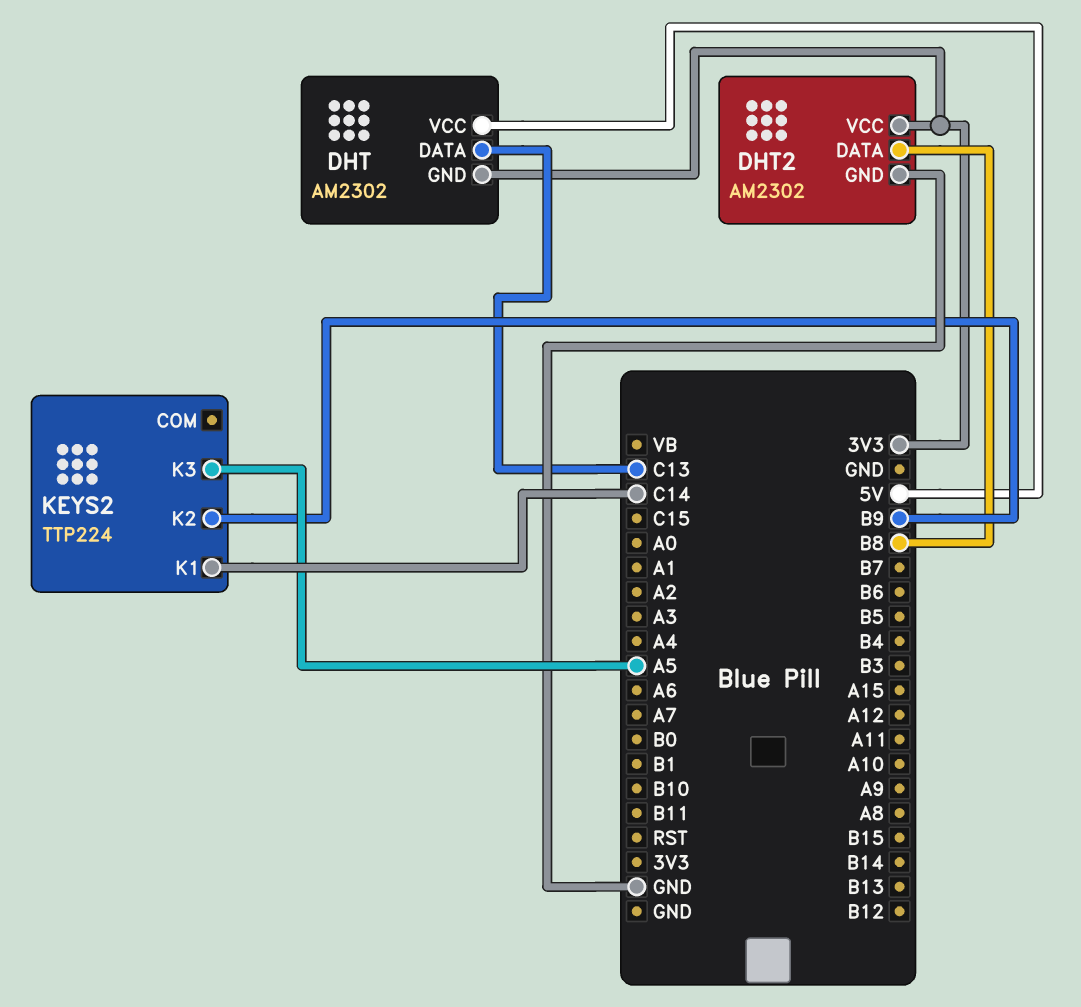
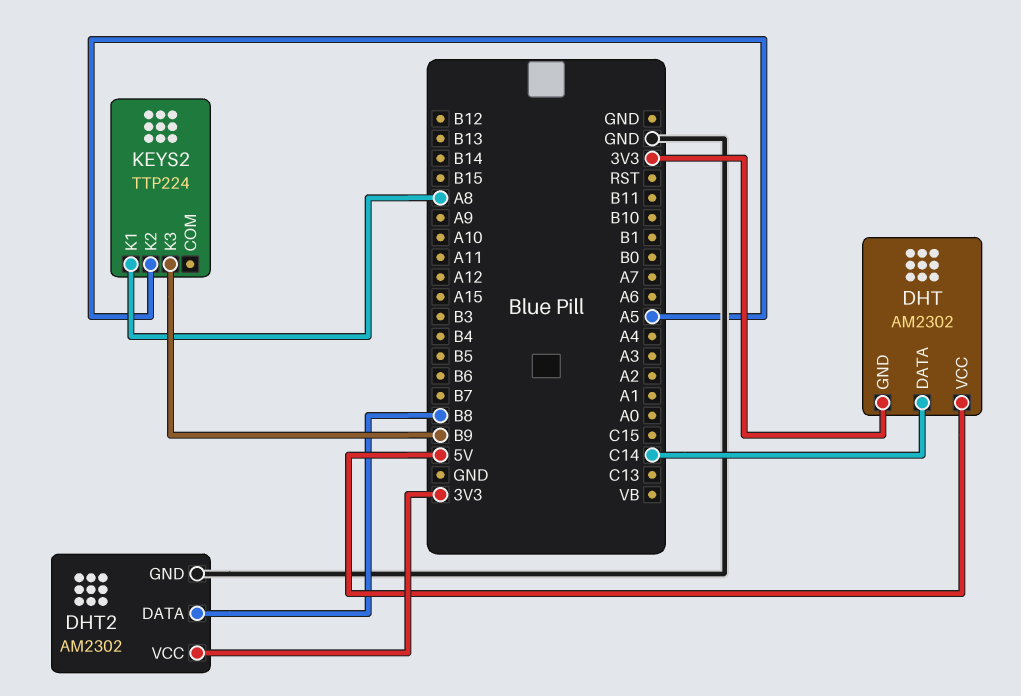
DHT pin DATA: C13 -> C14
KEYS2 pin K1: C14 -> A8
KEYS2 pin K2: B9 -> A5
KEYS2 pin K3: A5 -> B9

